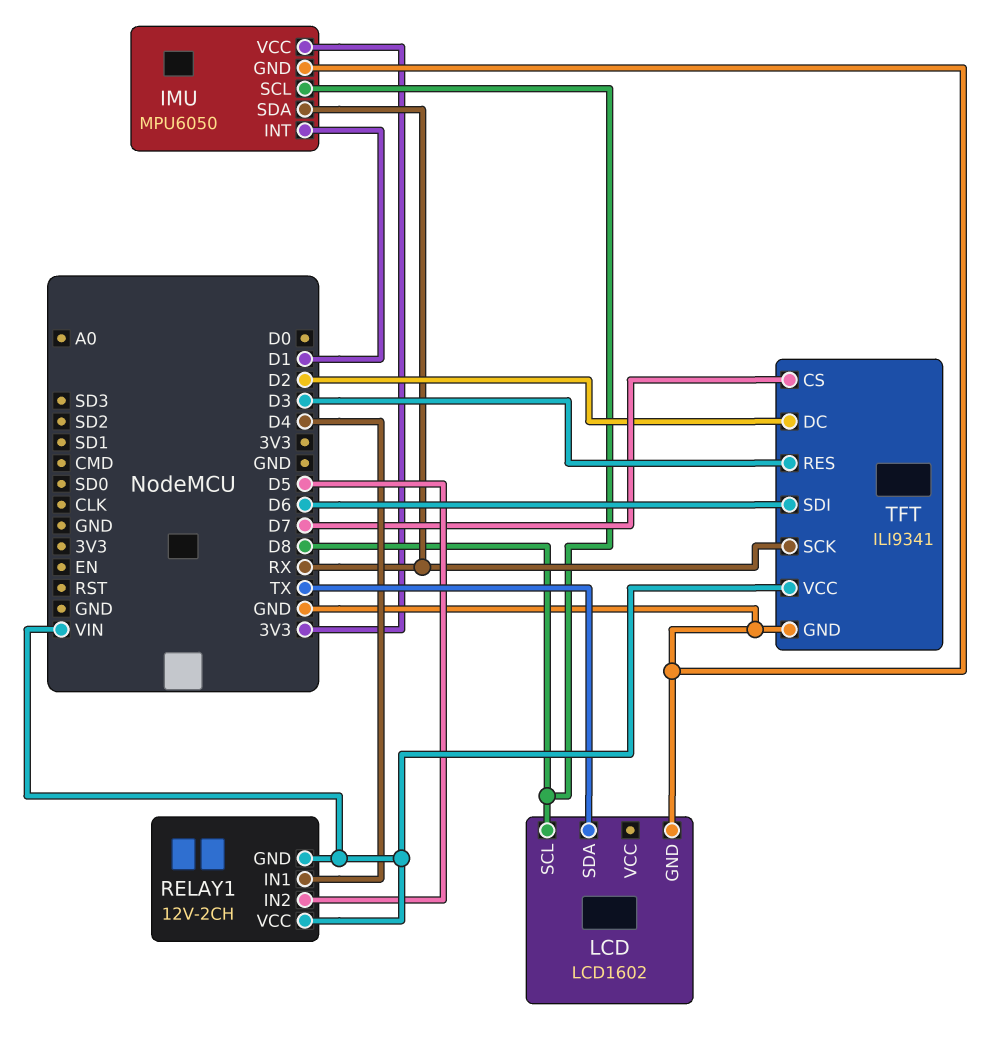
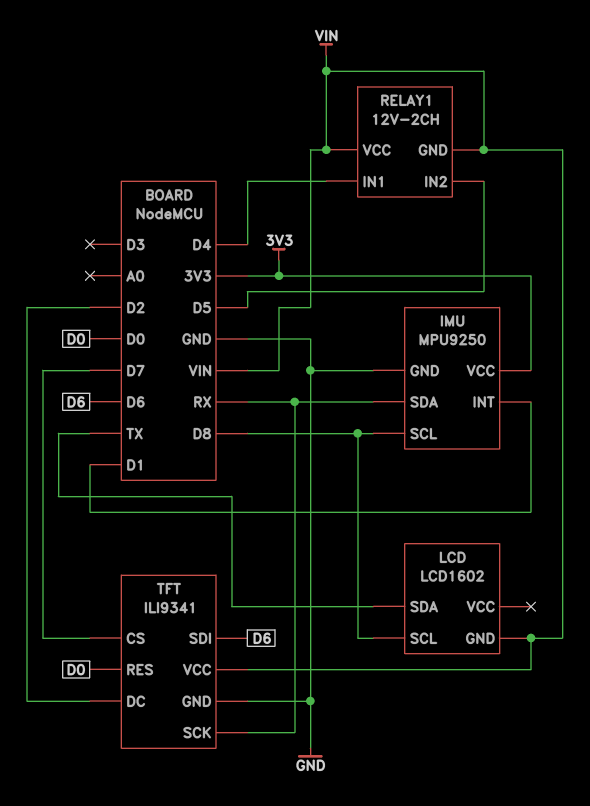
IMU: MPU6050 -> MPU9250
LCD pin GND: GND -> VIN
TFT pin RES: D3 -> D0

